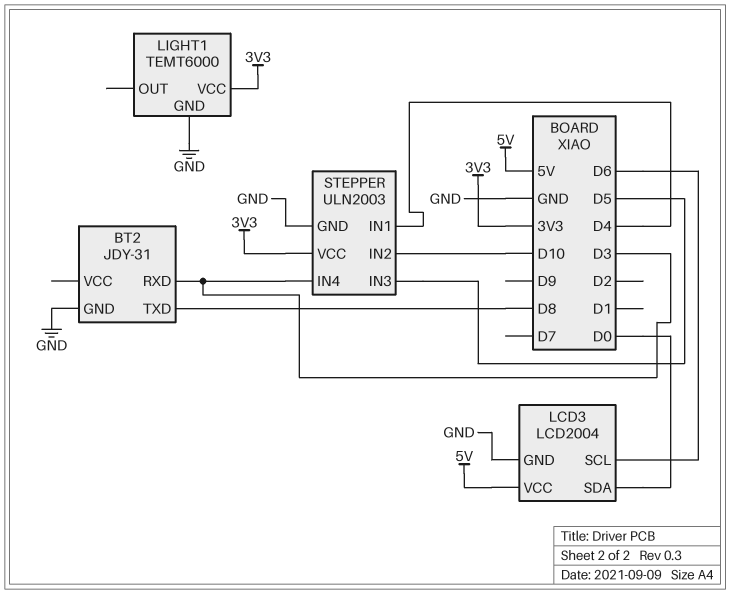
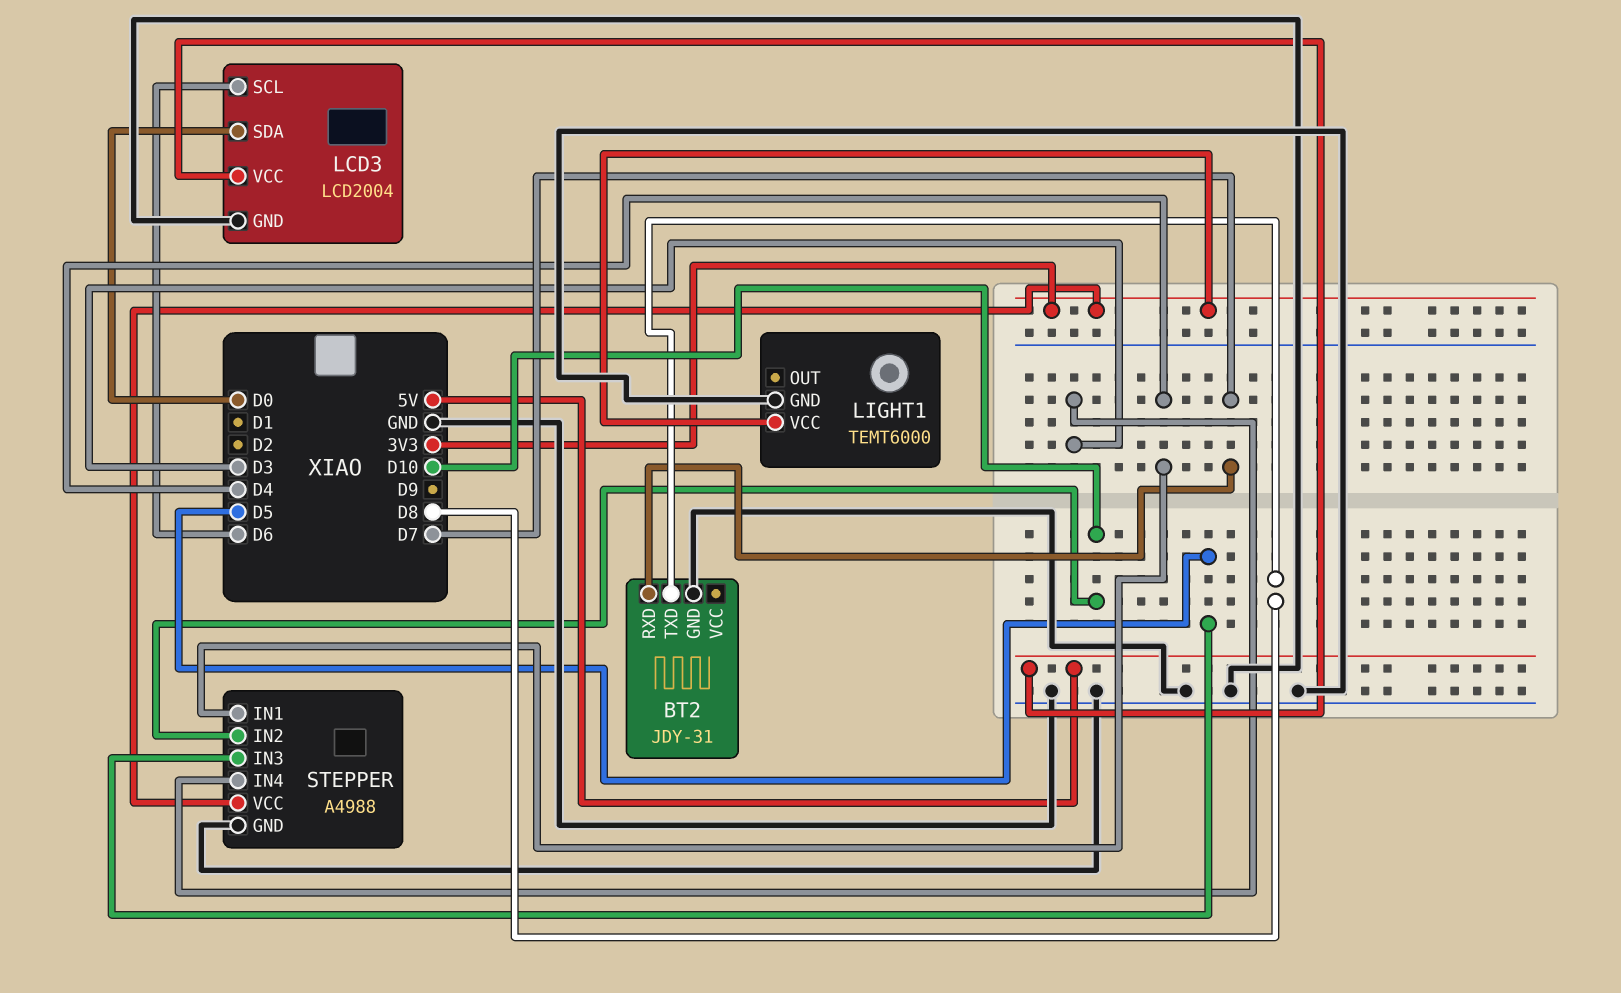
BT2 pin RXD: D3 -> D7
STEPPER: ULN2003 -> A4988

